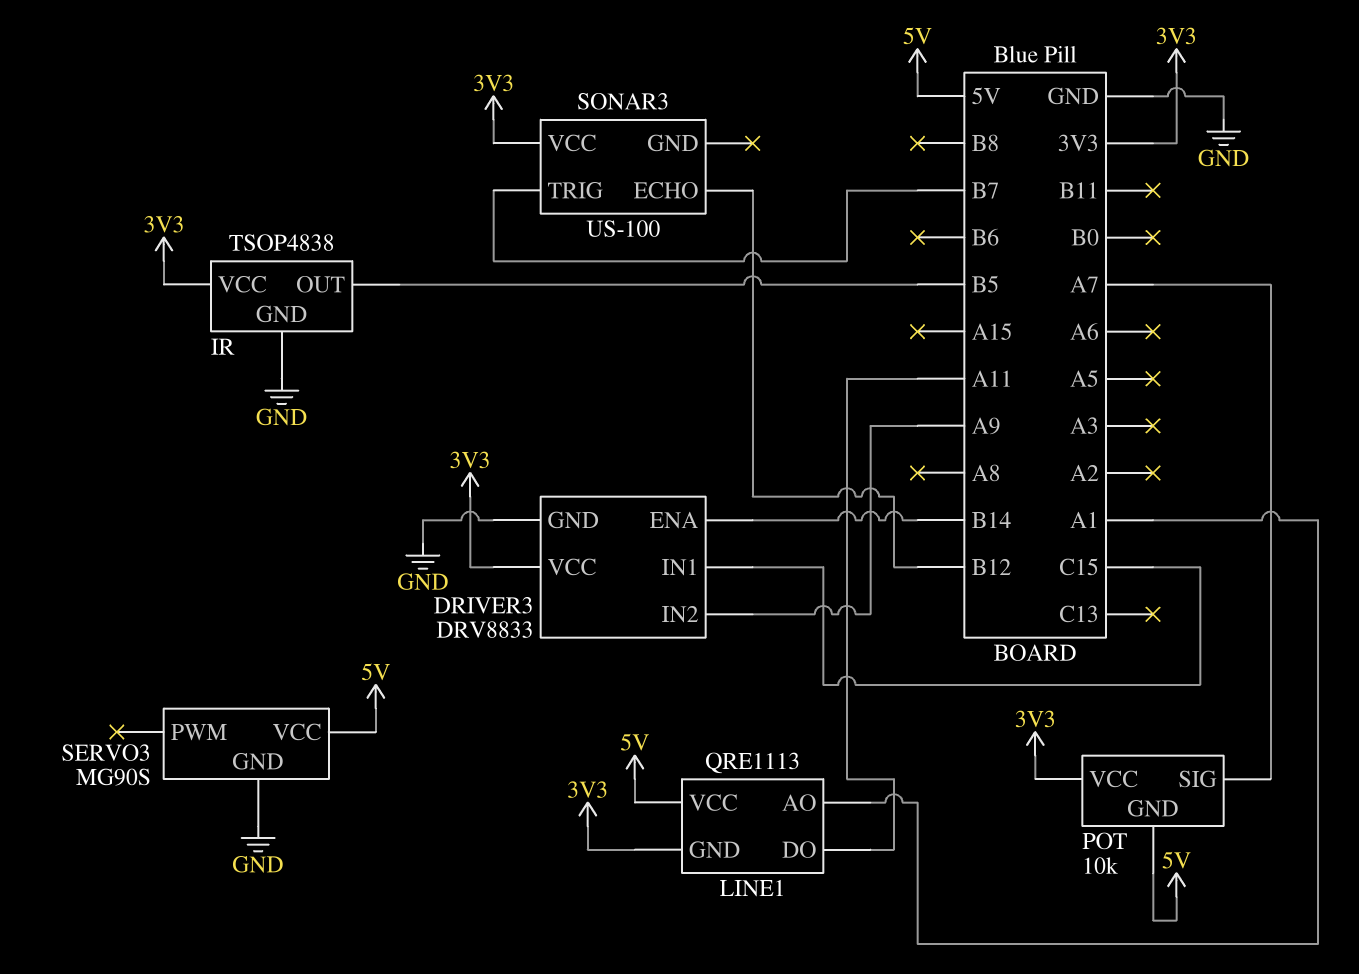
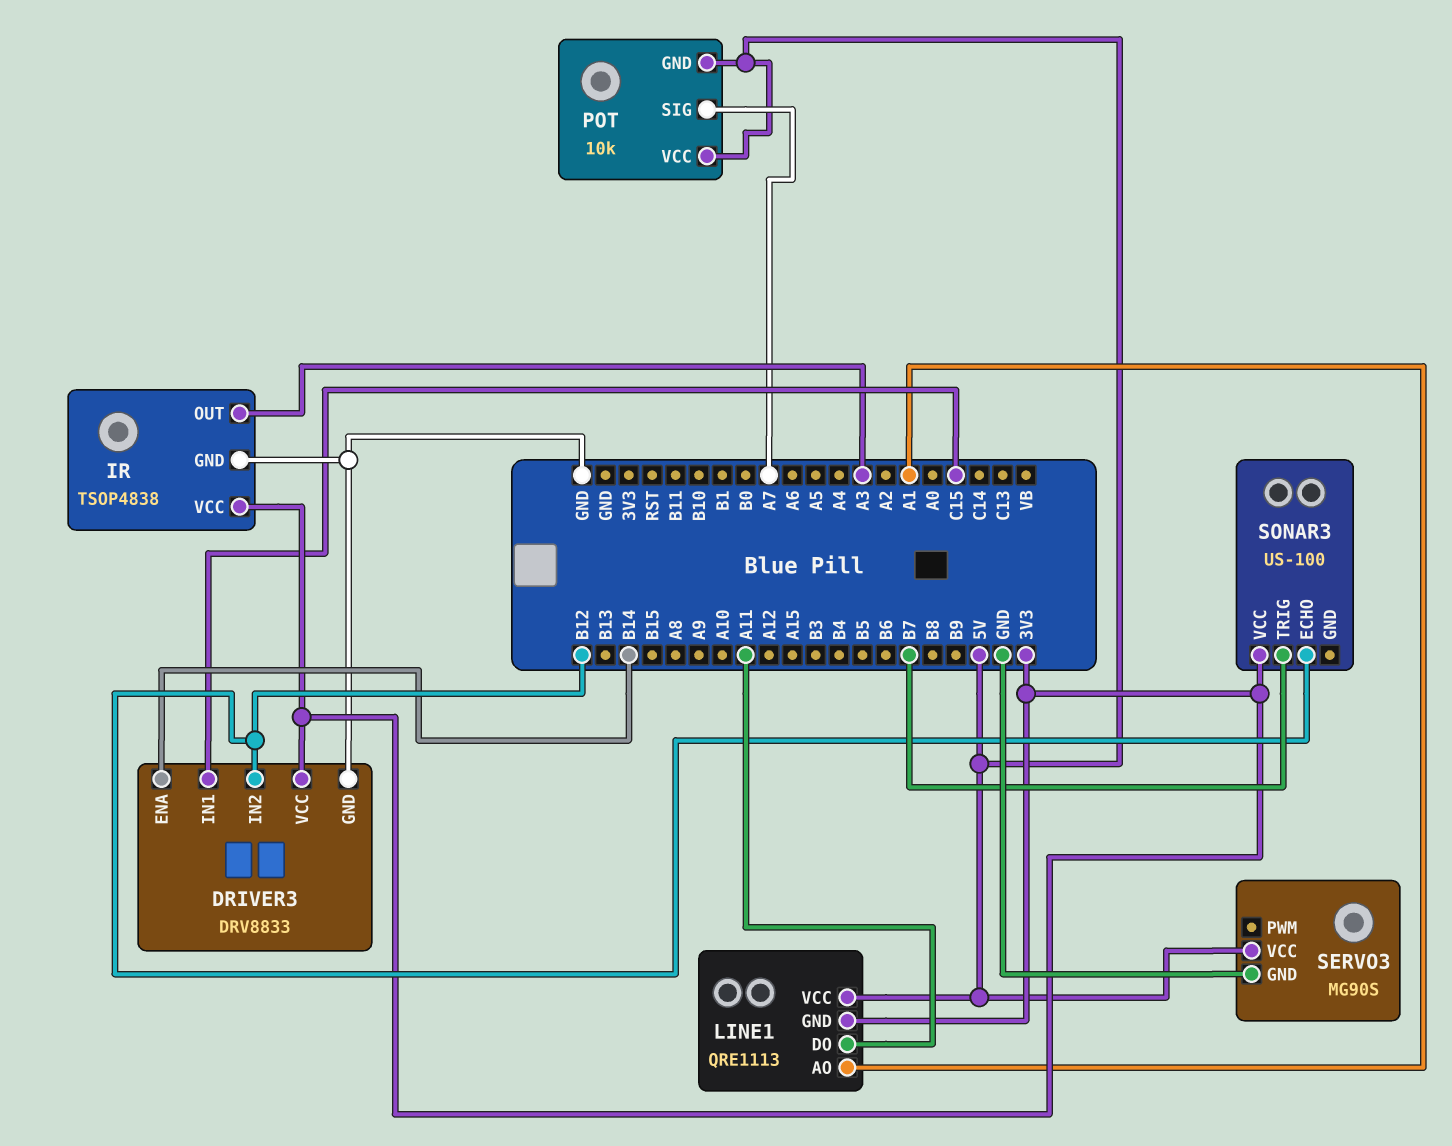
DRIVER3 pin IN2: A9 -> B12
IR pin OUT: B5 -> A3
POT pin VCC: 3V3 -> 5V

